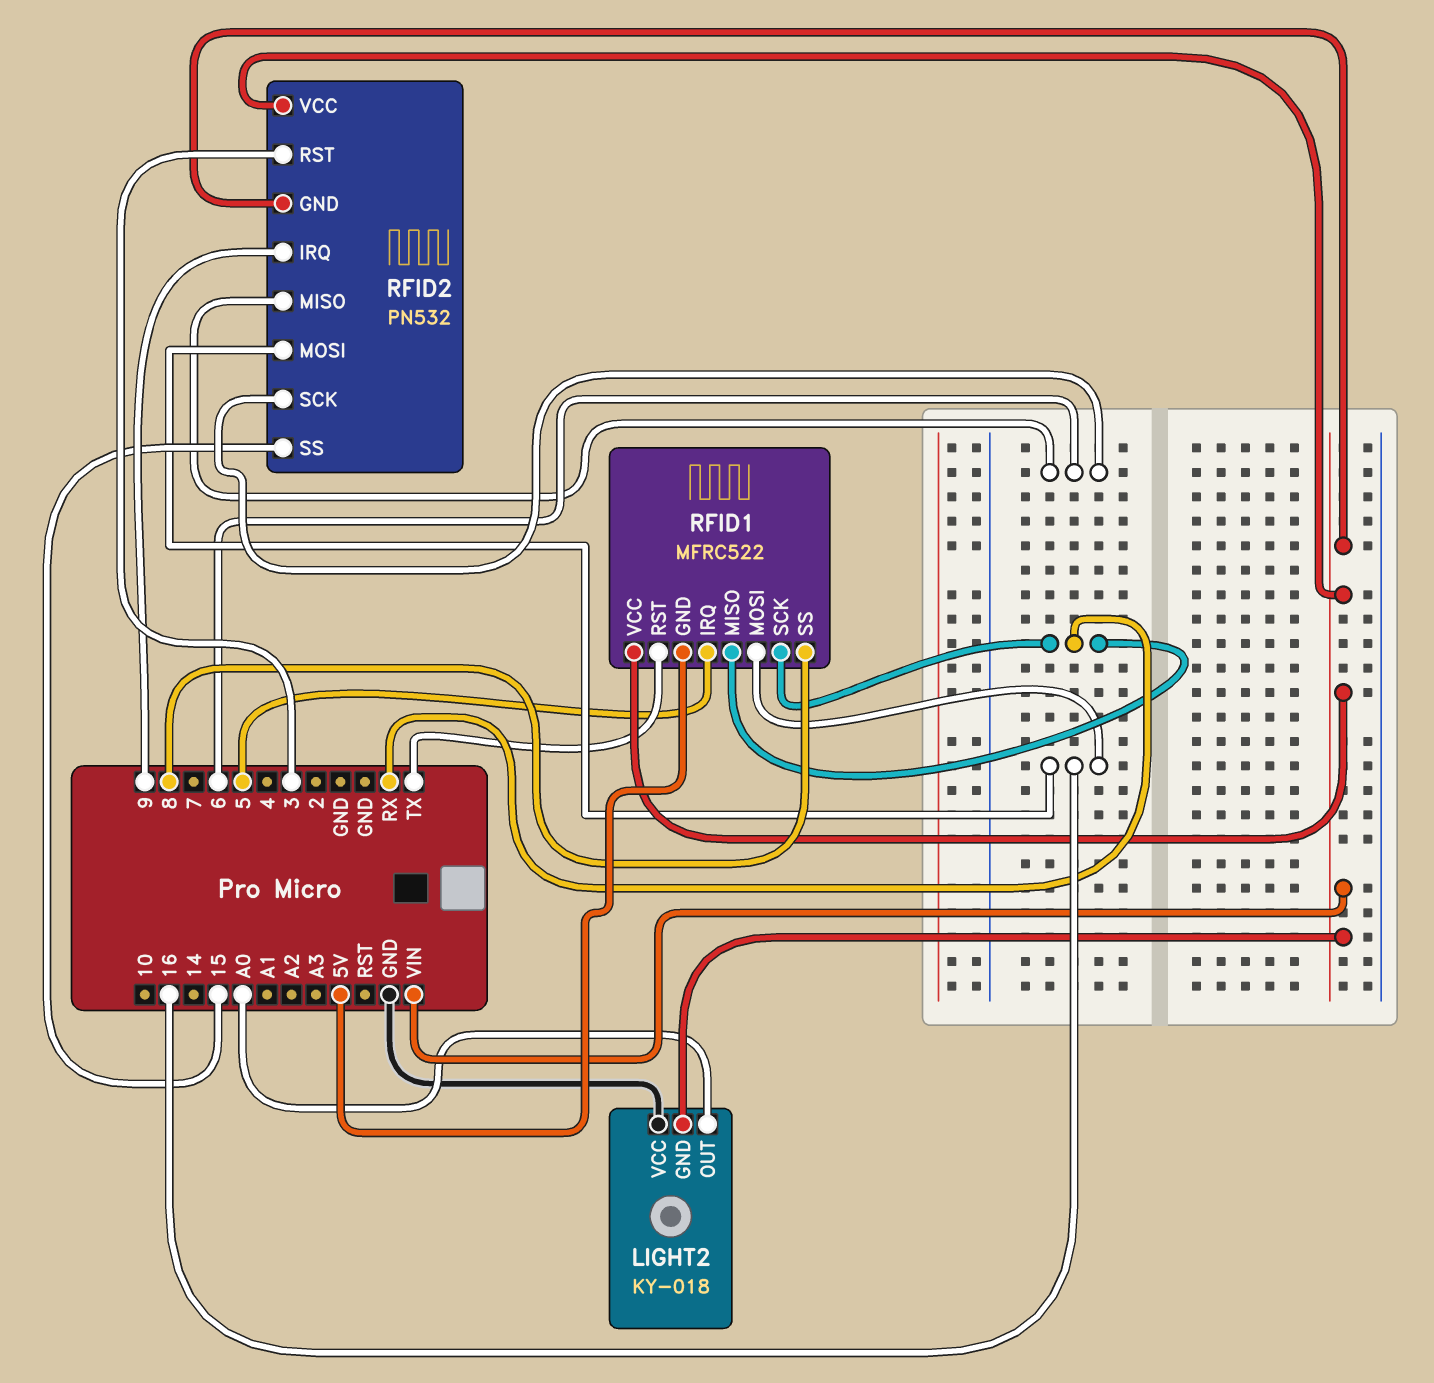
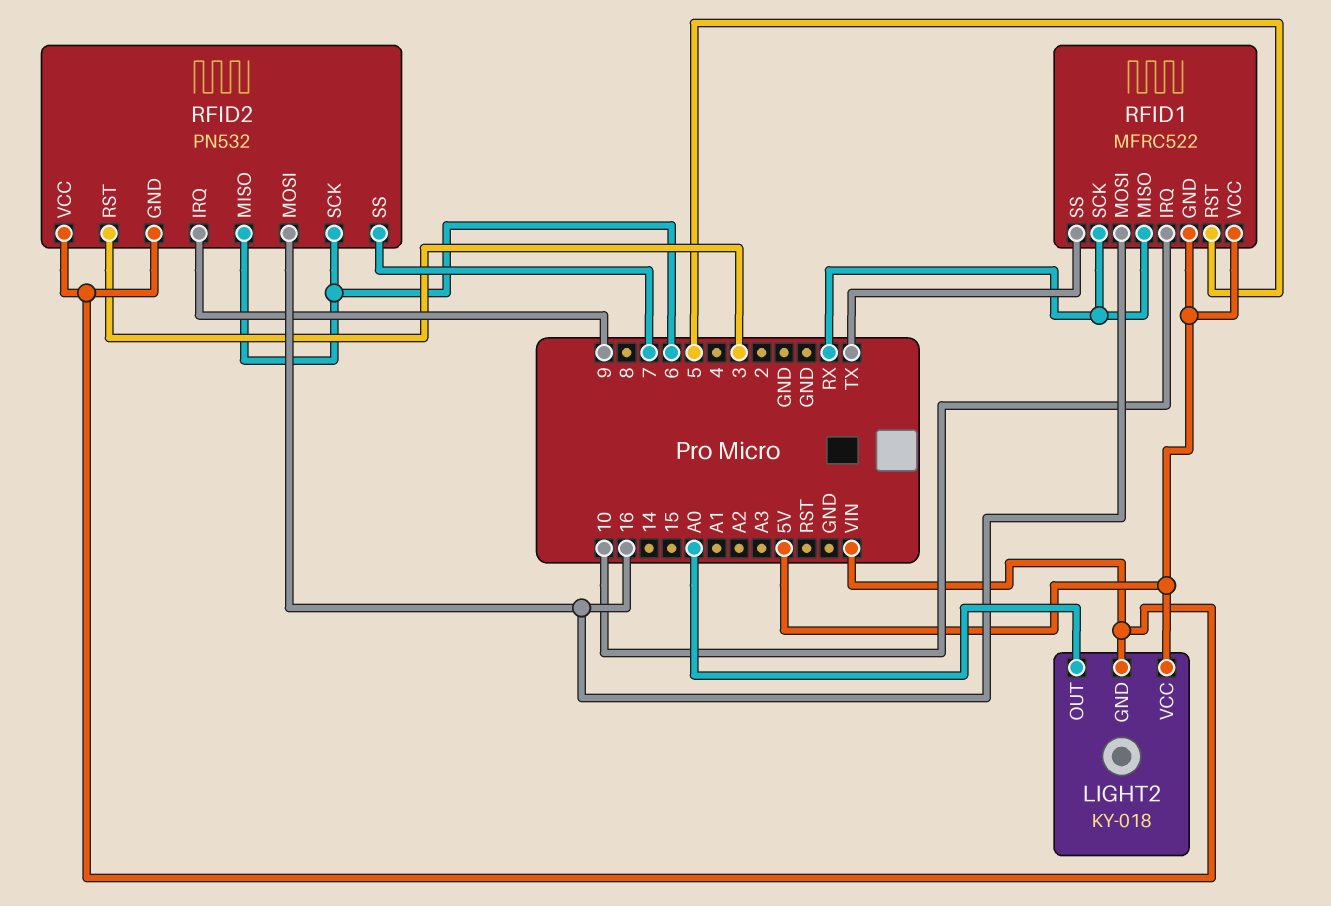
LIGHT2 pin VCC: GND -> 5V
RFID1 pin IRQ: 5 -> 10
RFID1 pin RST: TX -> 5
RFID1 pin SS: 8 -> TX
RFID1 pin VCC: VIN -> 5V
RFID2 pin SS: 15 -> 7

